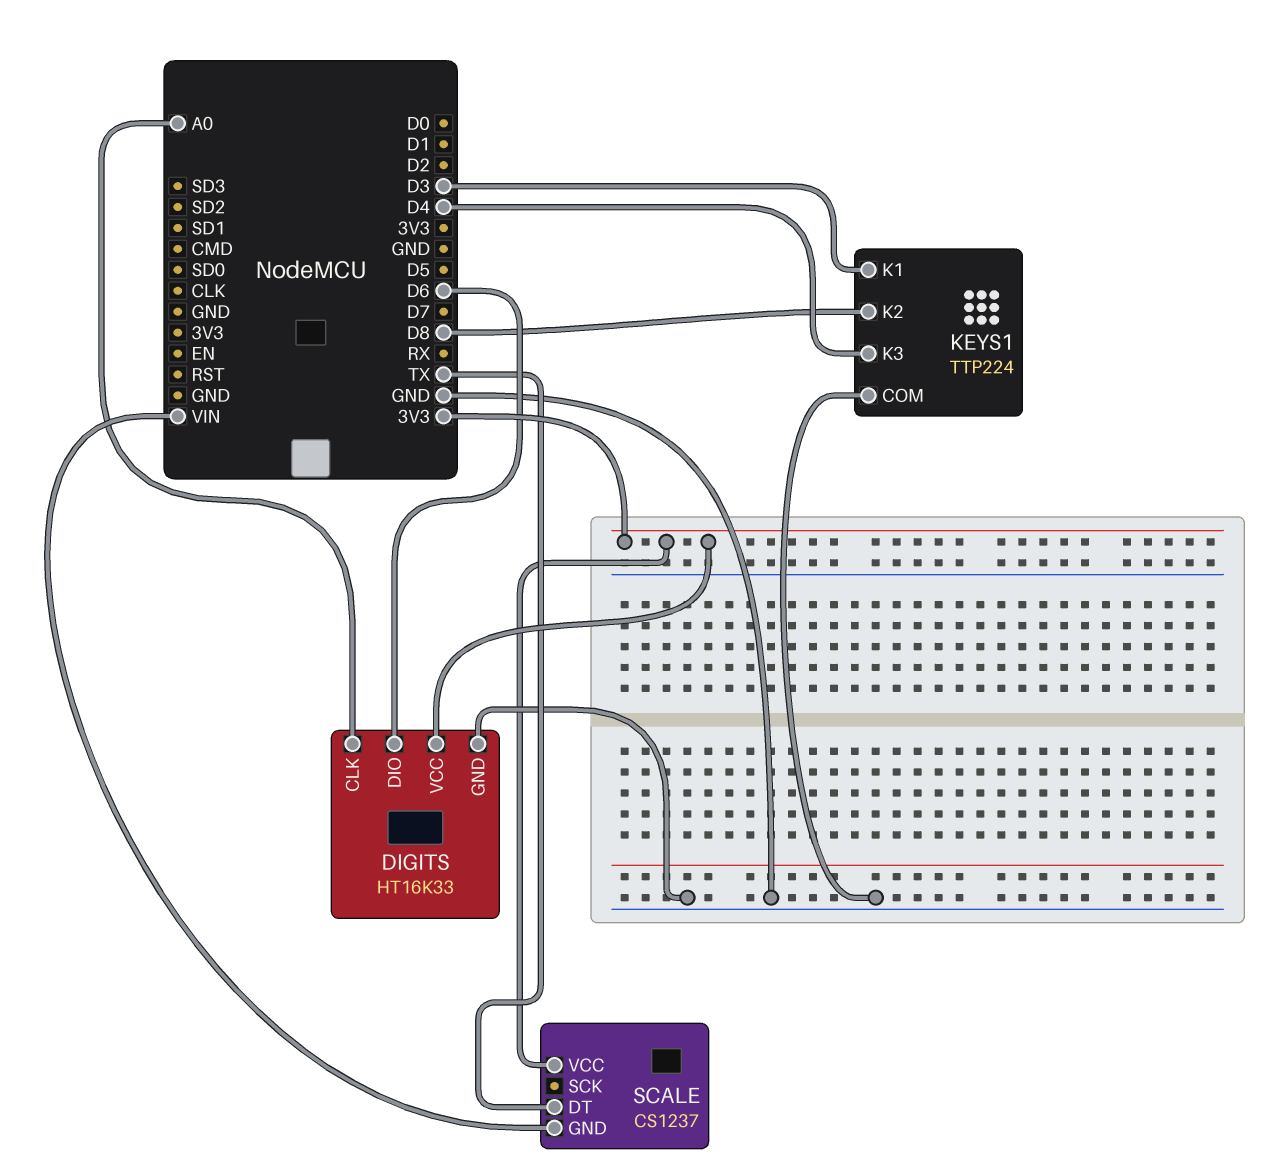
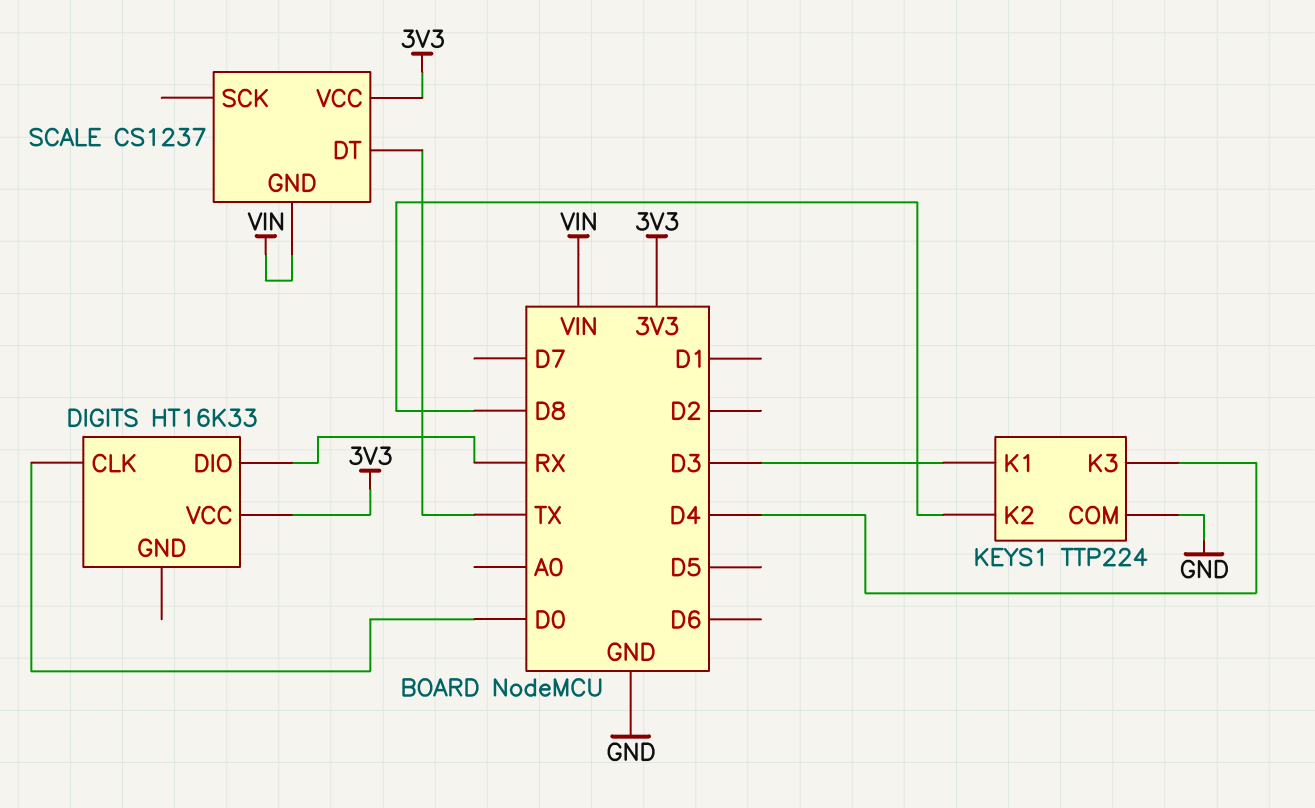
DIGITS pin CLK: A0 -> D0
DIGITS pin DIO: D6 -> RX
DIGITS pin GND: GND -> none

